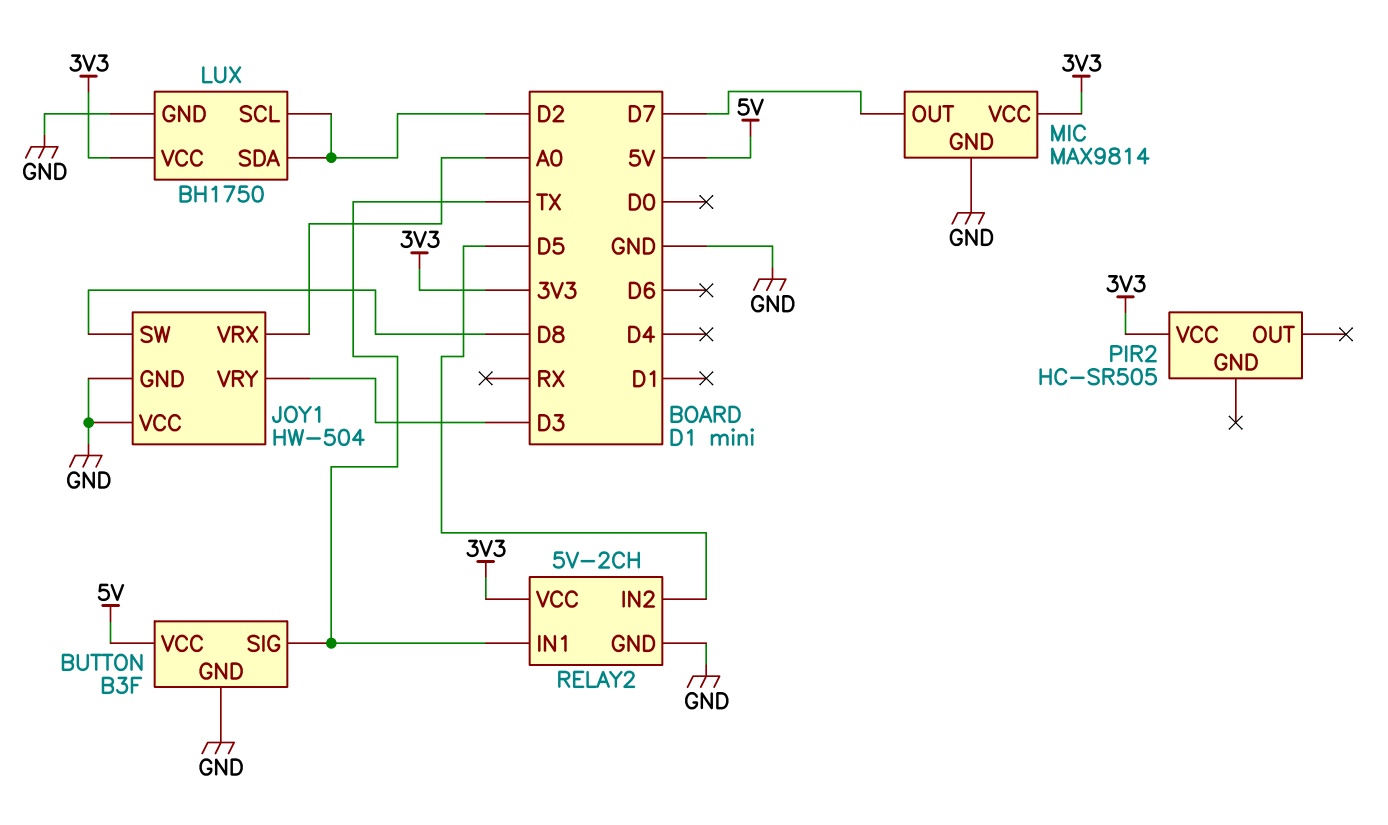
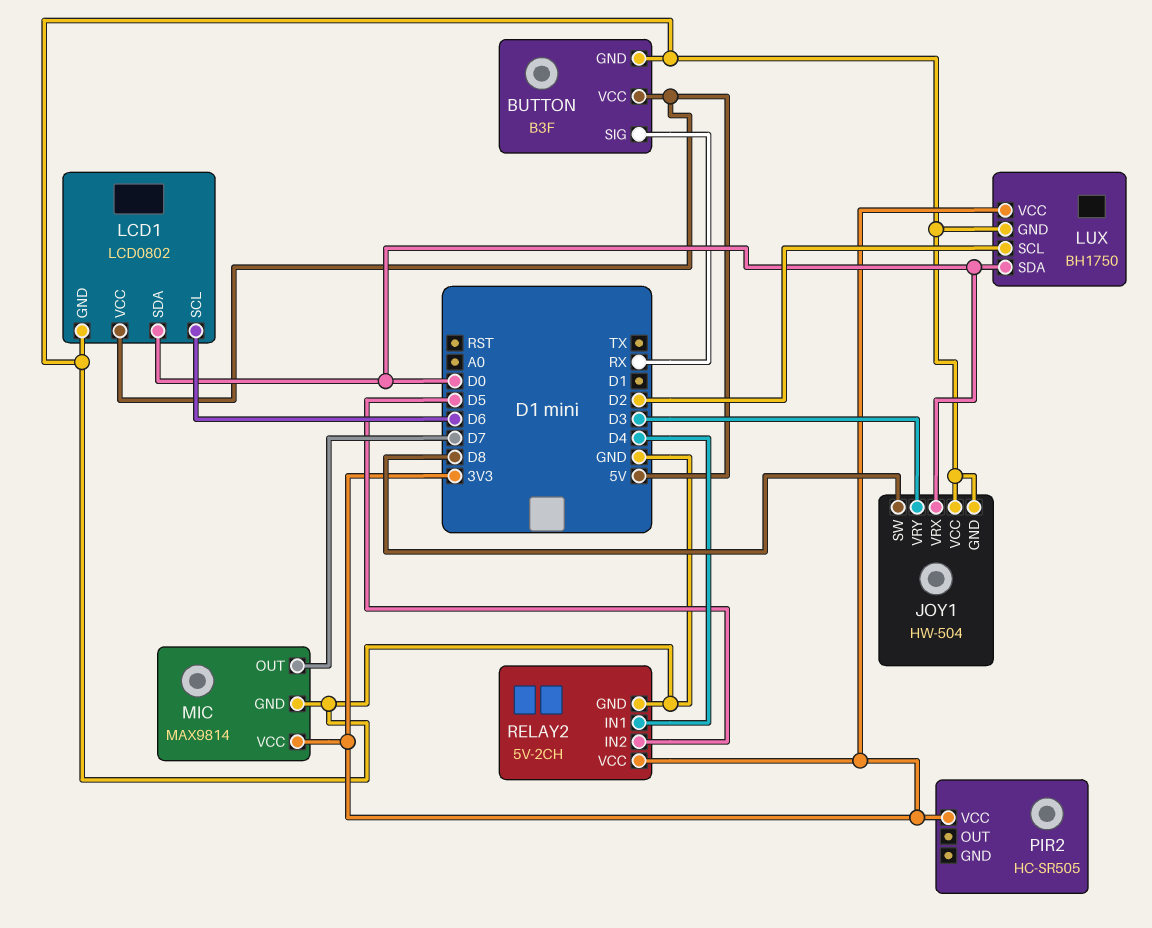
BUTTON pin SIG: TX -> RX
JOY1 pin VRX: A0 -> D0
LCD1: none -> LCD0802
LCD1 pin GND: none -> GND
LCD1 pin SCL: none -> D6
LCD1 pin SDA: none -> D0
LCD1 pin VCC: none -> 5V
LUX pin SDA: D2 -> D0
RELAY2 pin IN1: TX -> D4

